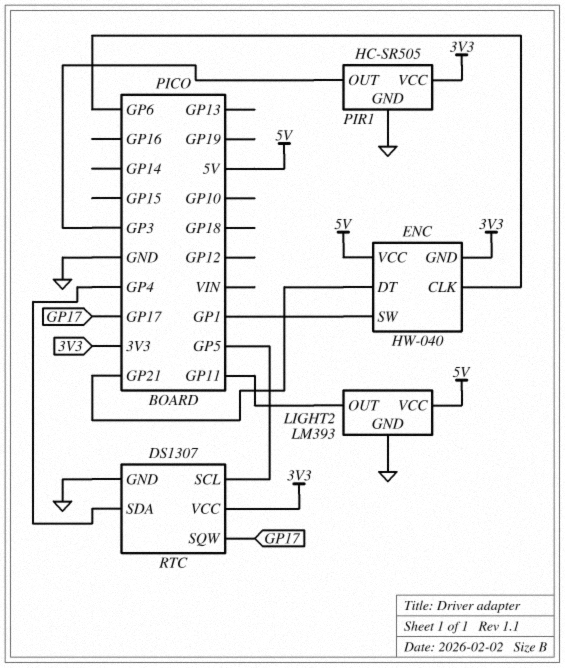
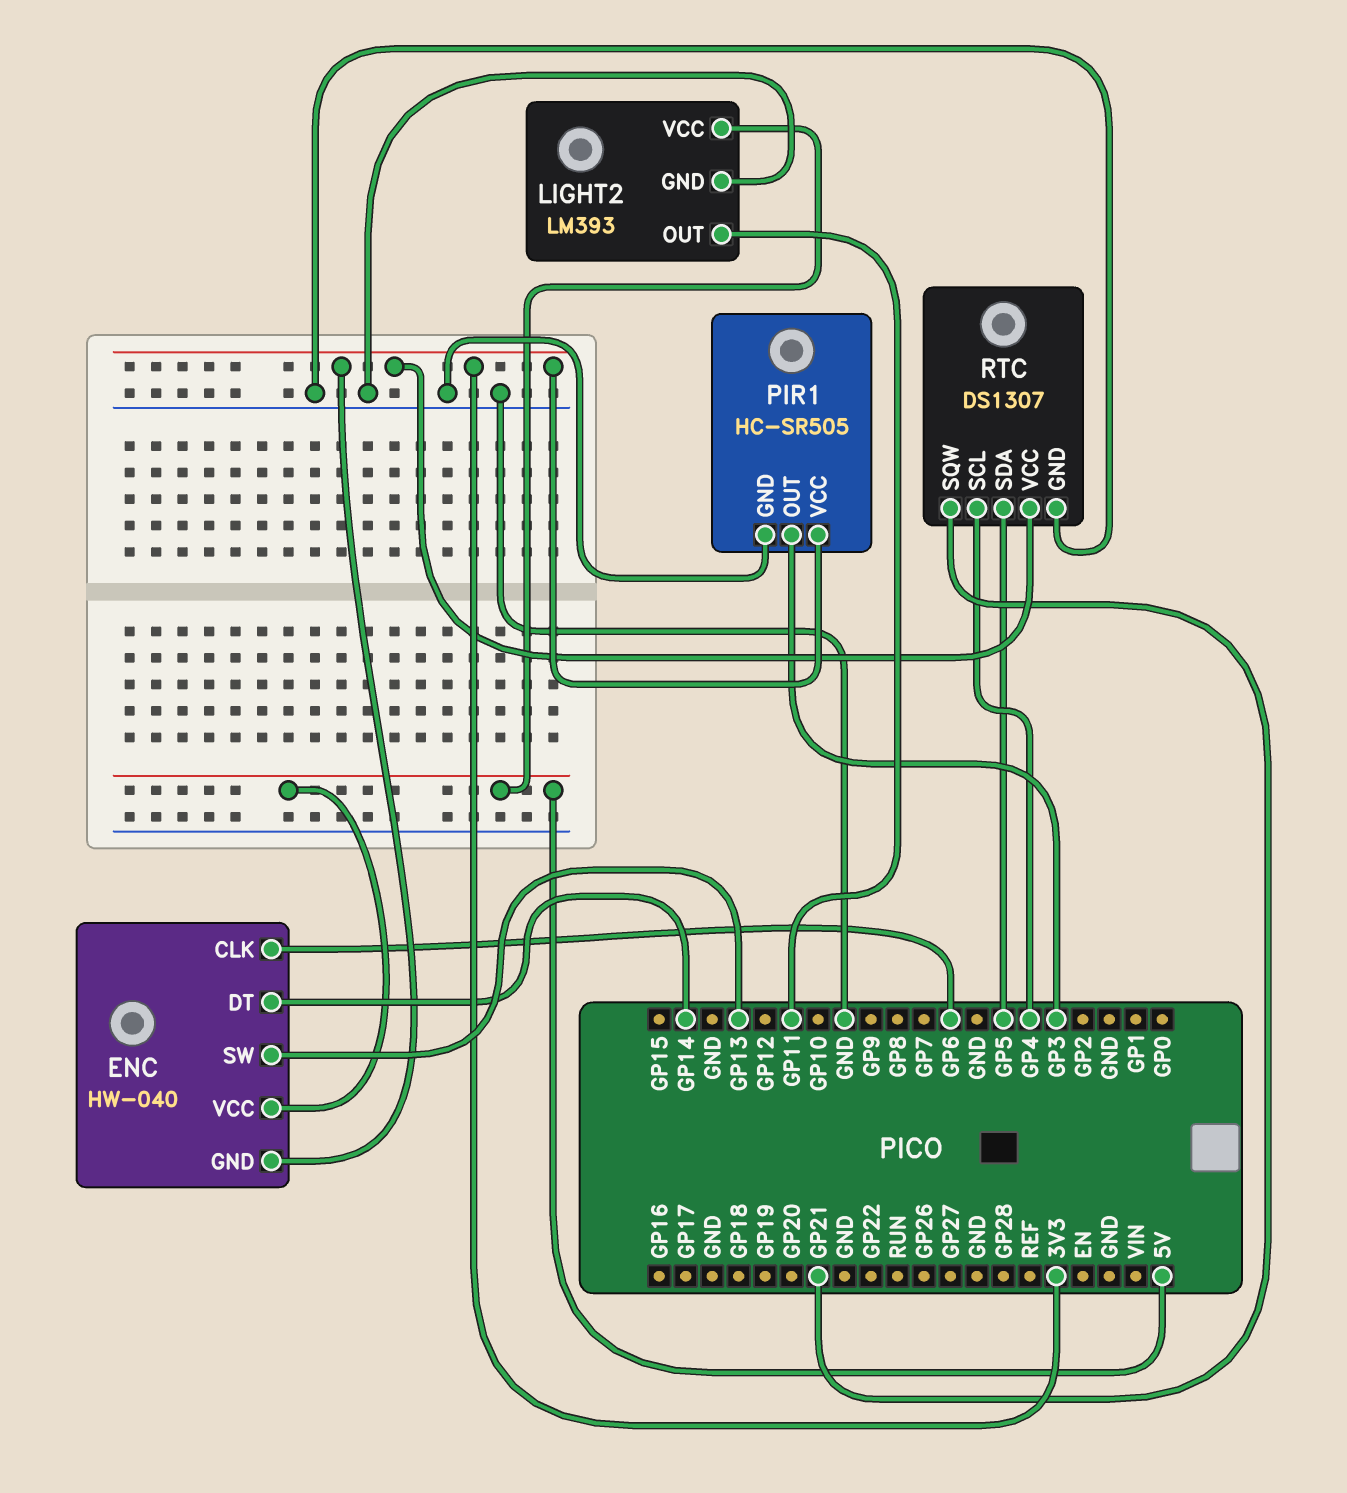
ENC pin DT: GP21 -> GP14
ENC pin SW: GP1 -> GP13
RTC pin SCL: GP5 -> GP4
RTC pin SDA: GP4 -> GP5
RTC pin SQW: GP17 -> GP21

